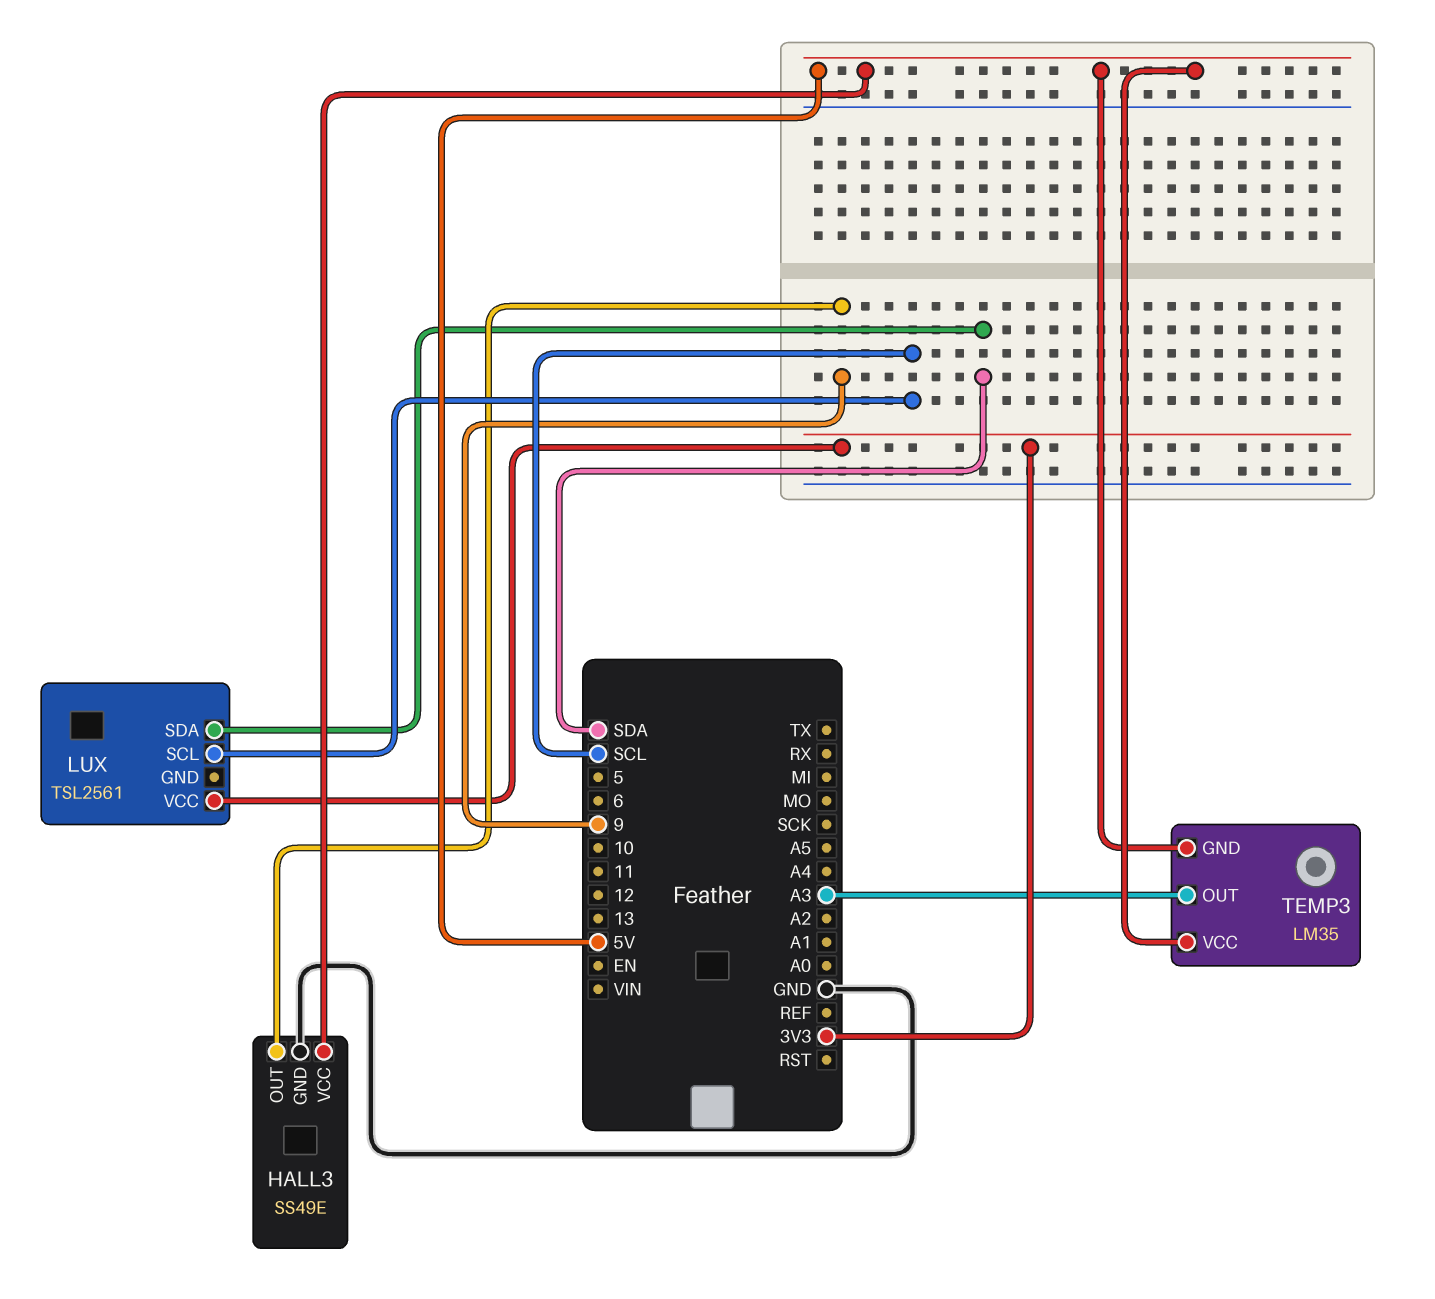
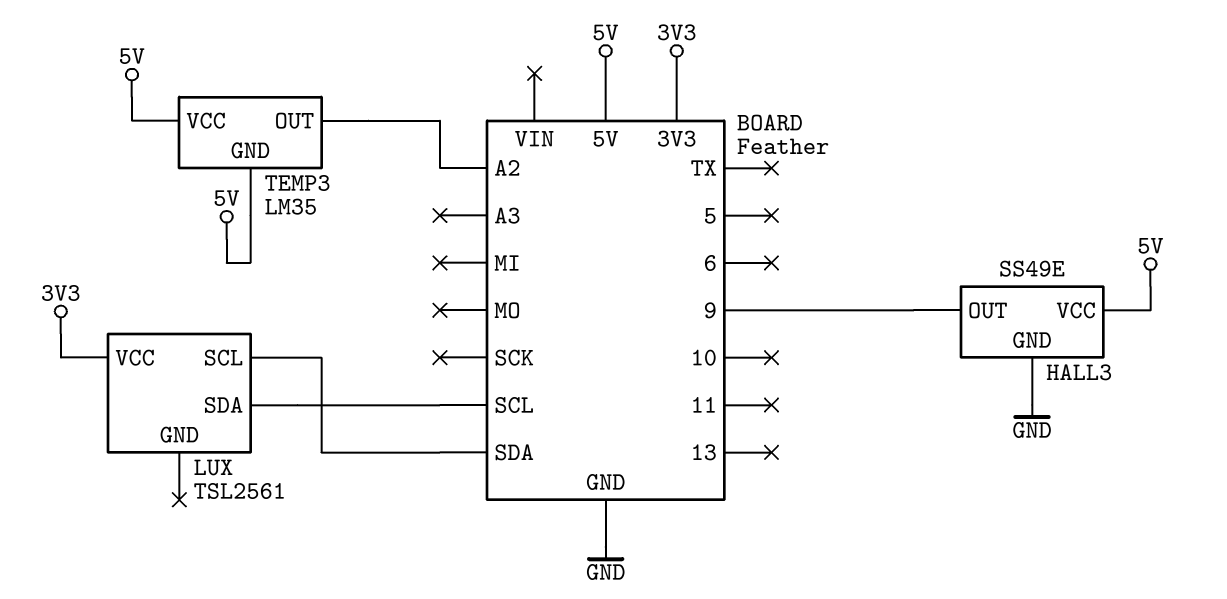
LUX pin SCL: SCL -> SDA
LUX pin SDA: SDA -> SCL
TEMP3 pin OUT: A3 -> A2

